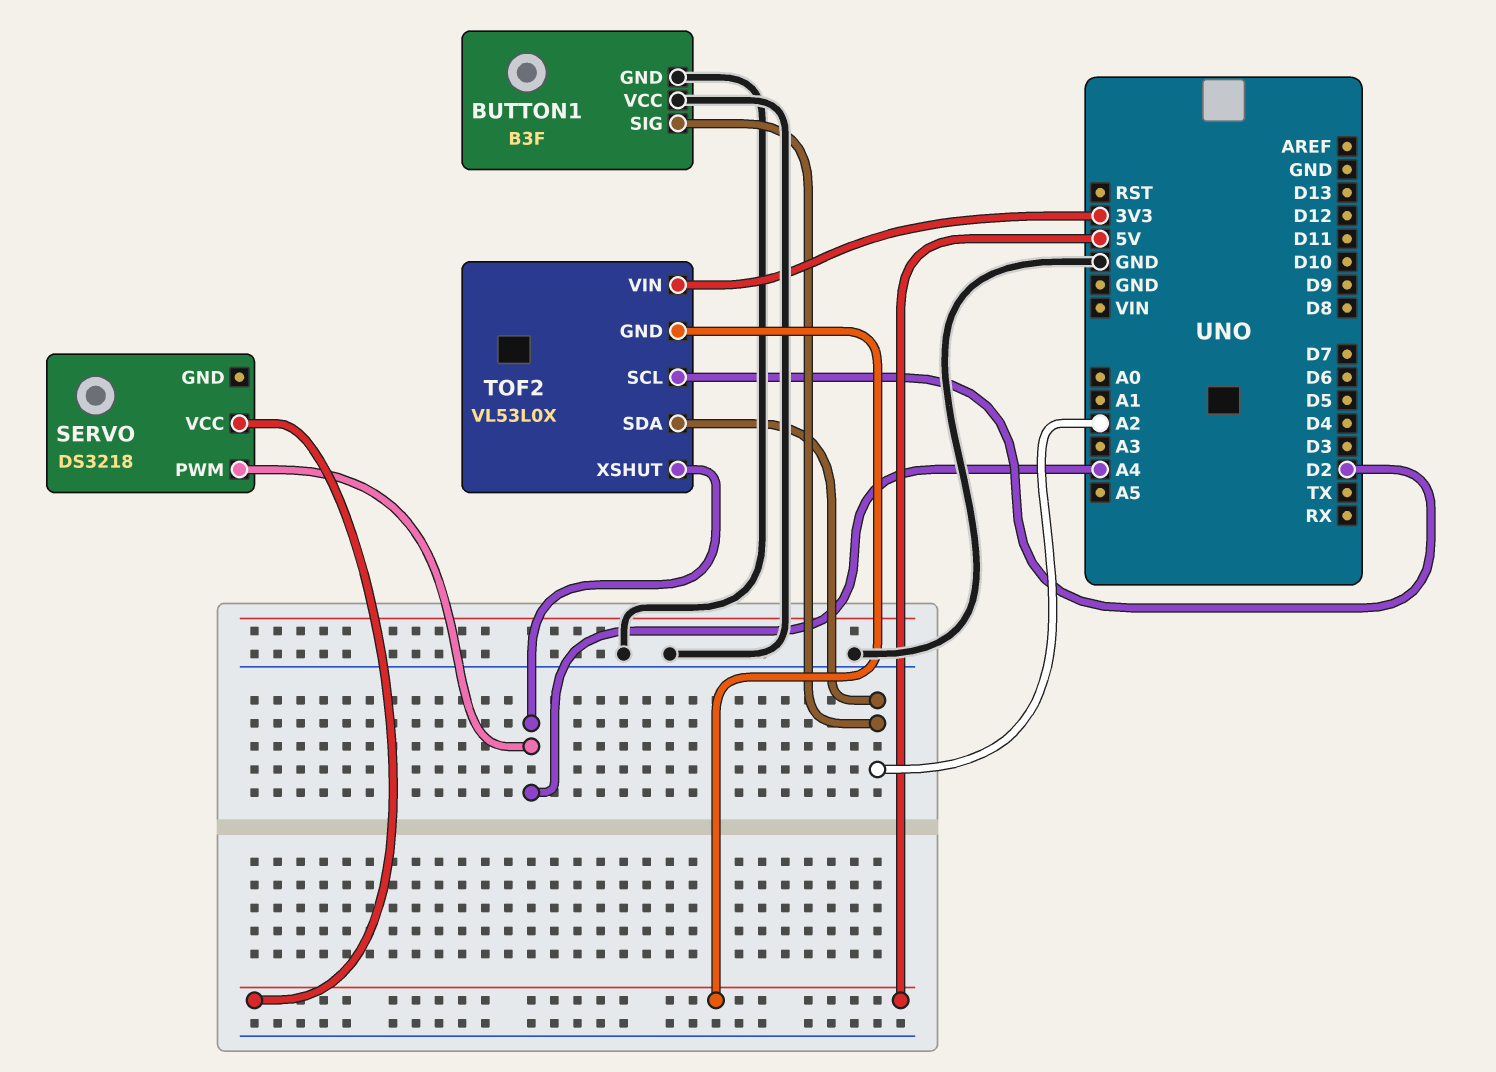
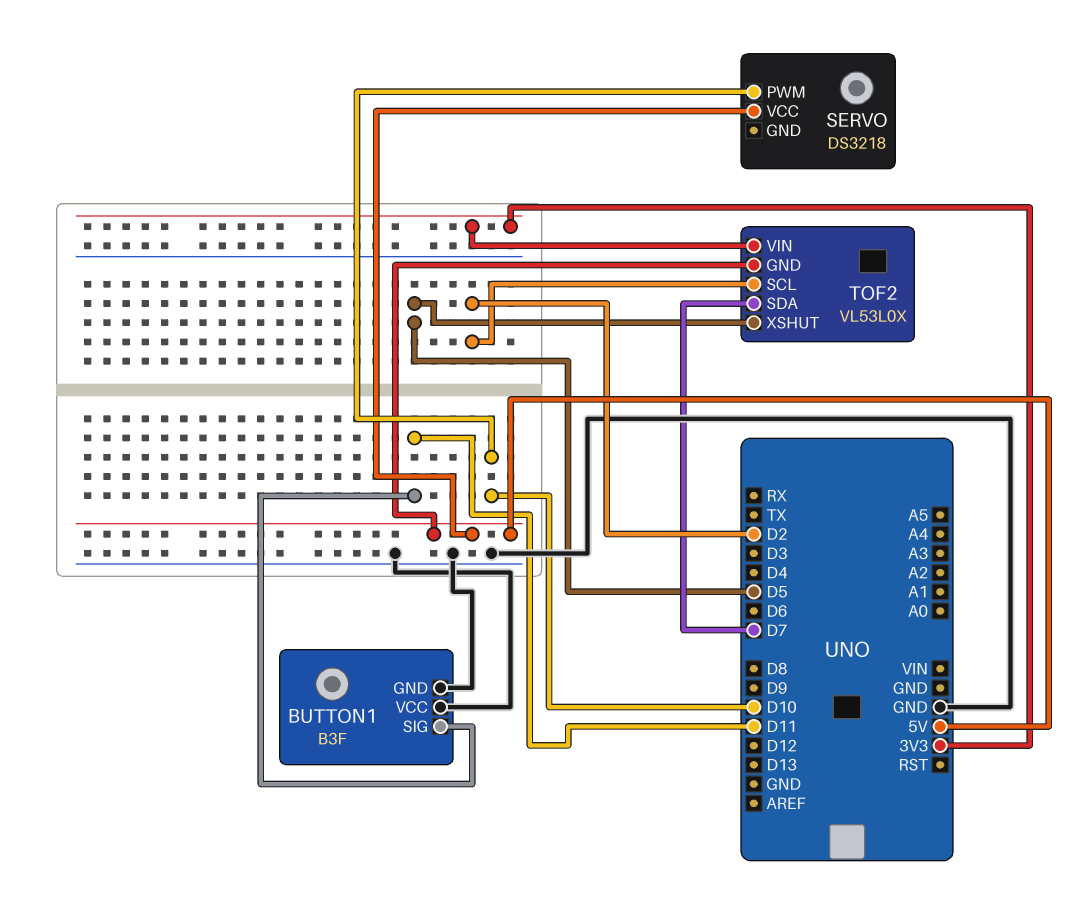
BUTTON1 pin SIG: A2 -> D11
SERVO pin PWM: A4 -> D10
TOF2 pin SDA: A2 -> D7
TOF2 pin XSHUT: A4 -> D5

